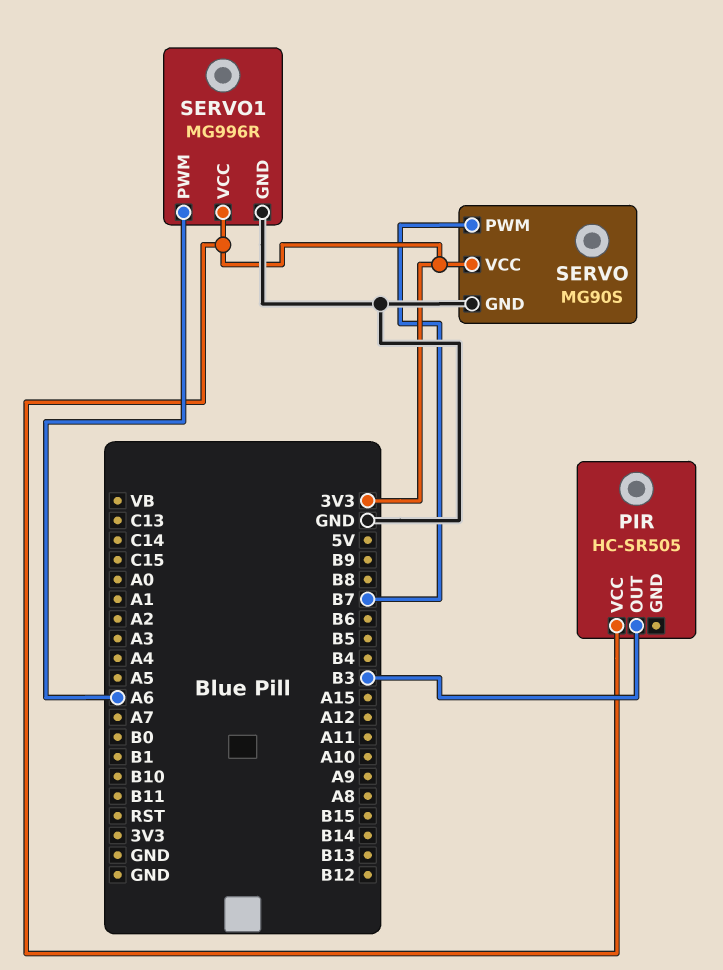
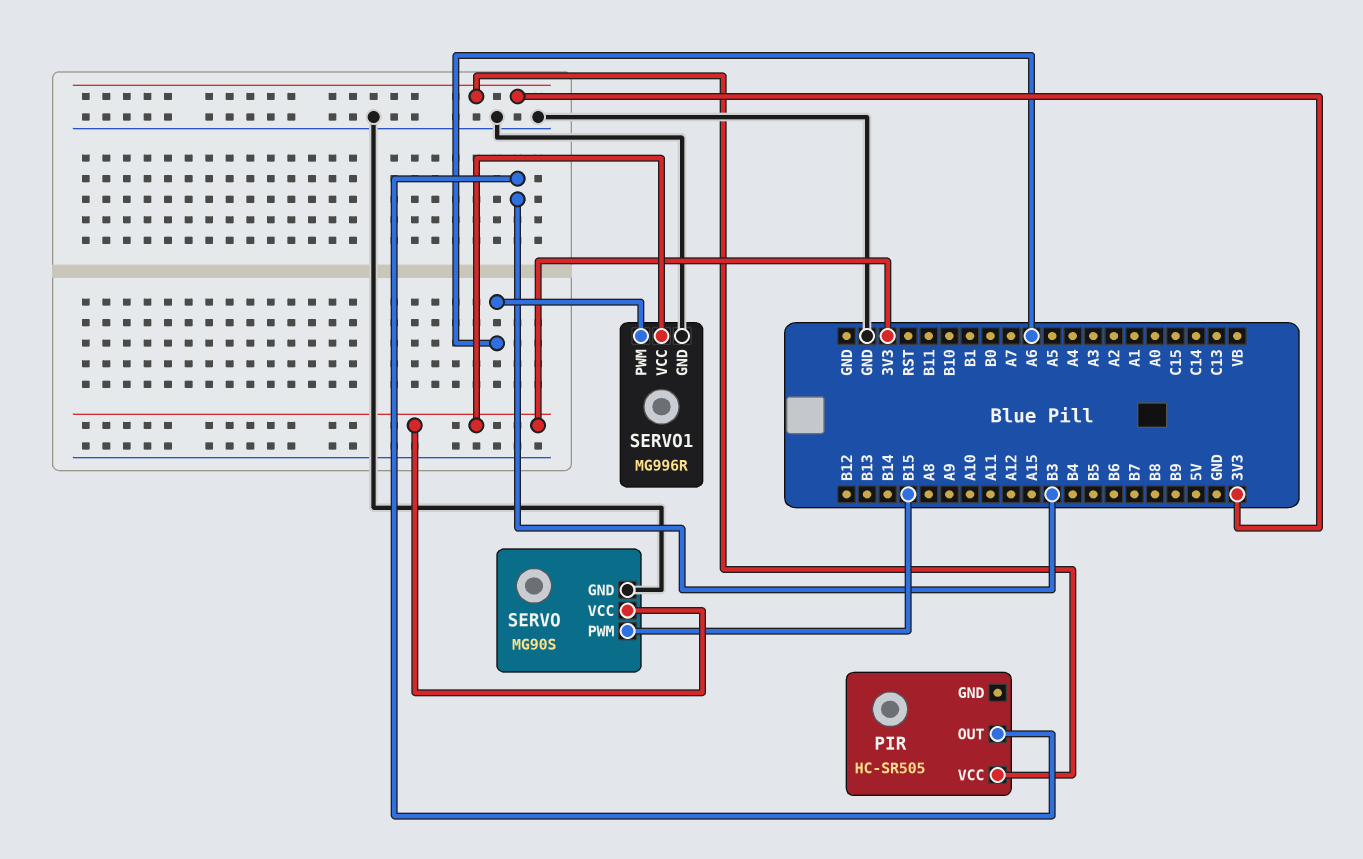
SERVO pin PWM: B7 -> B15

